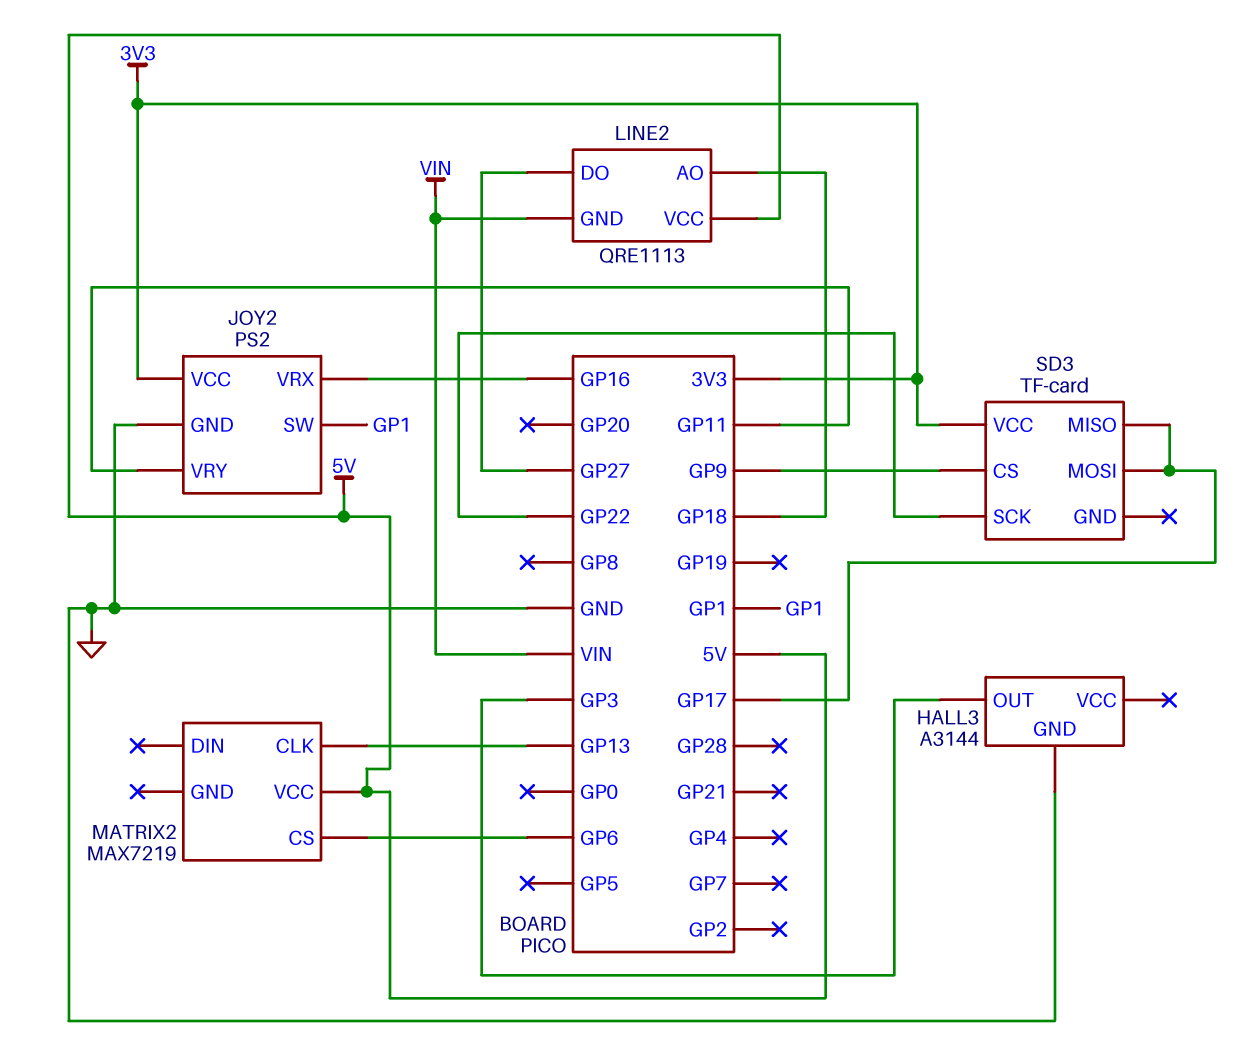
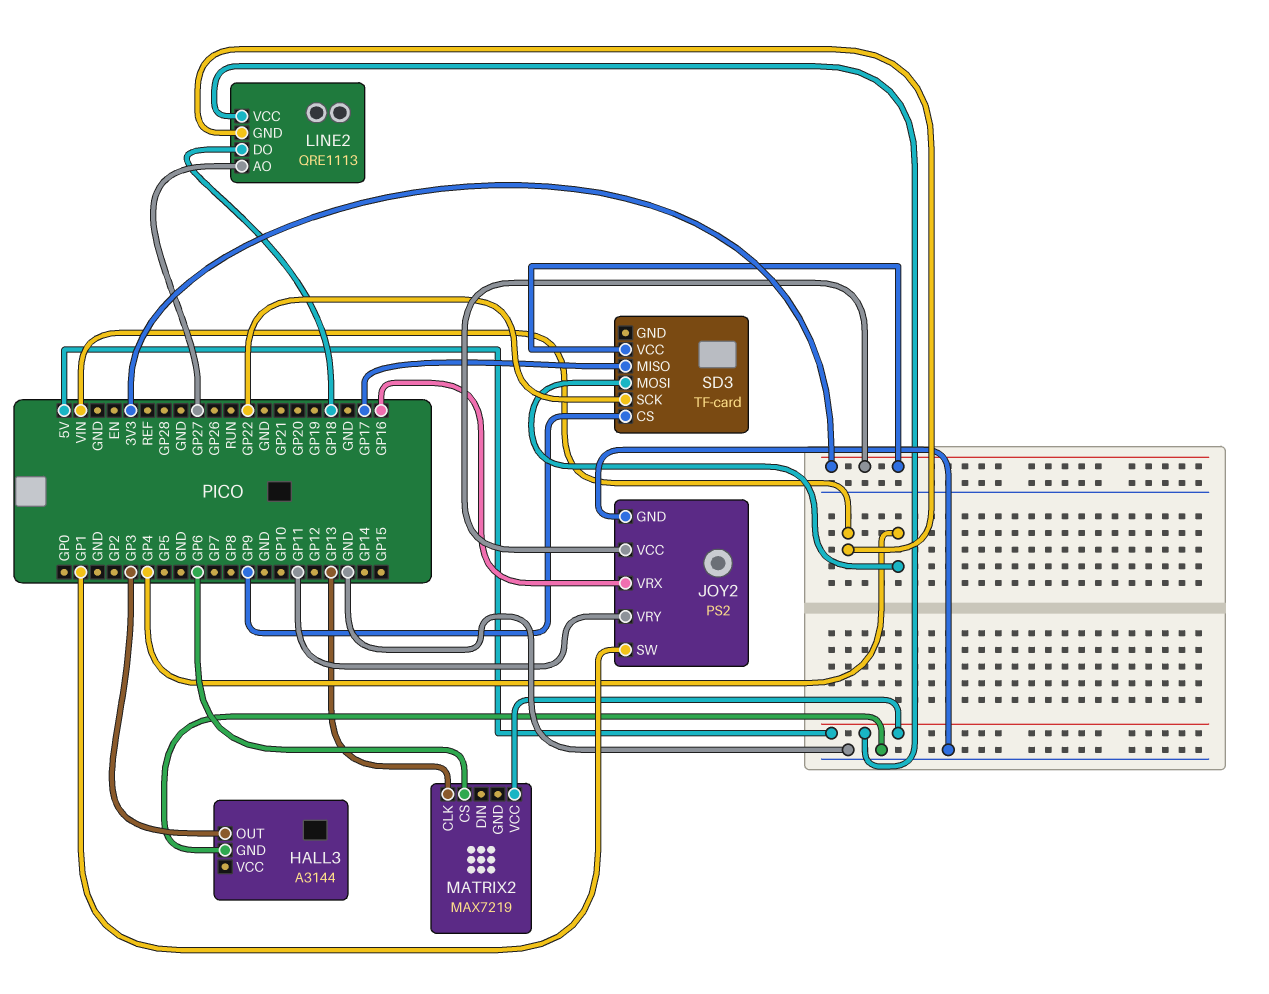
LINE2 pin AO: GP18 -> GP27
LINE2 pin DO: GP27 -> GP18
SD3 pin MOSI: GP17 -> GP4

